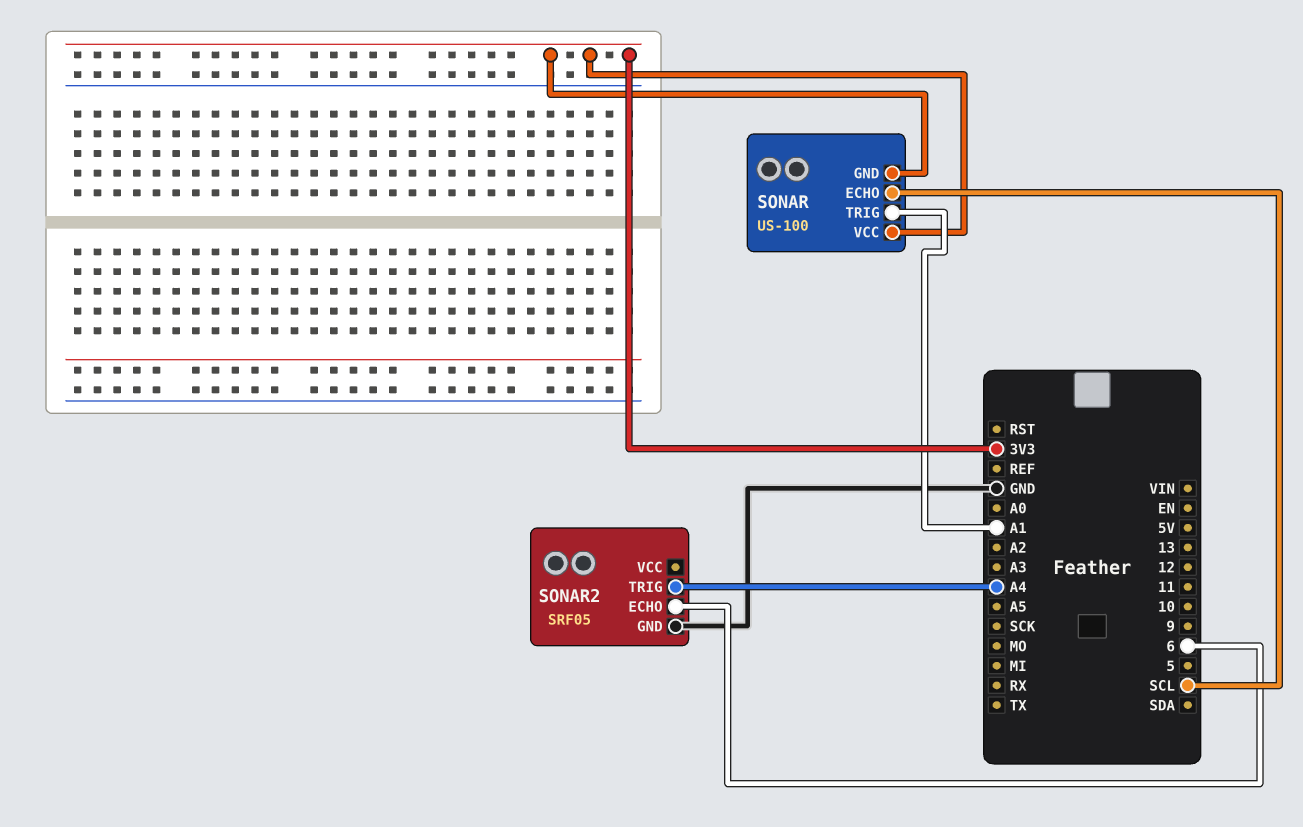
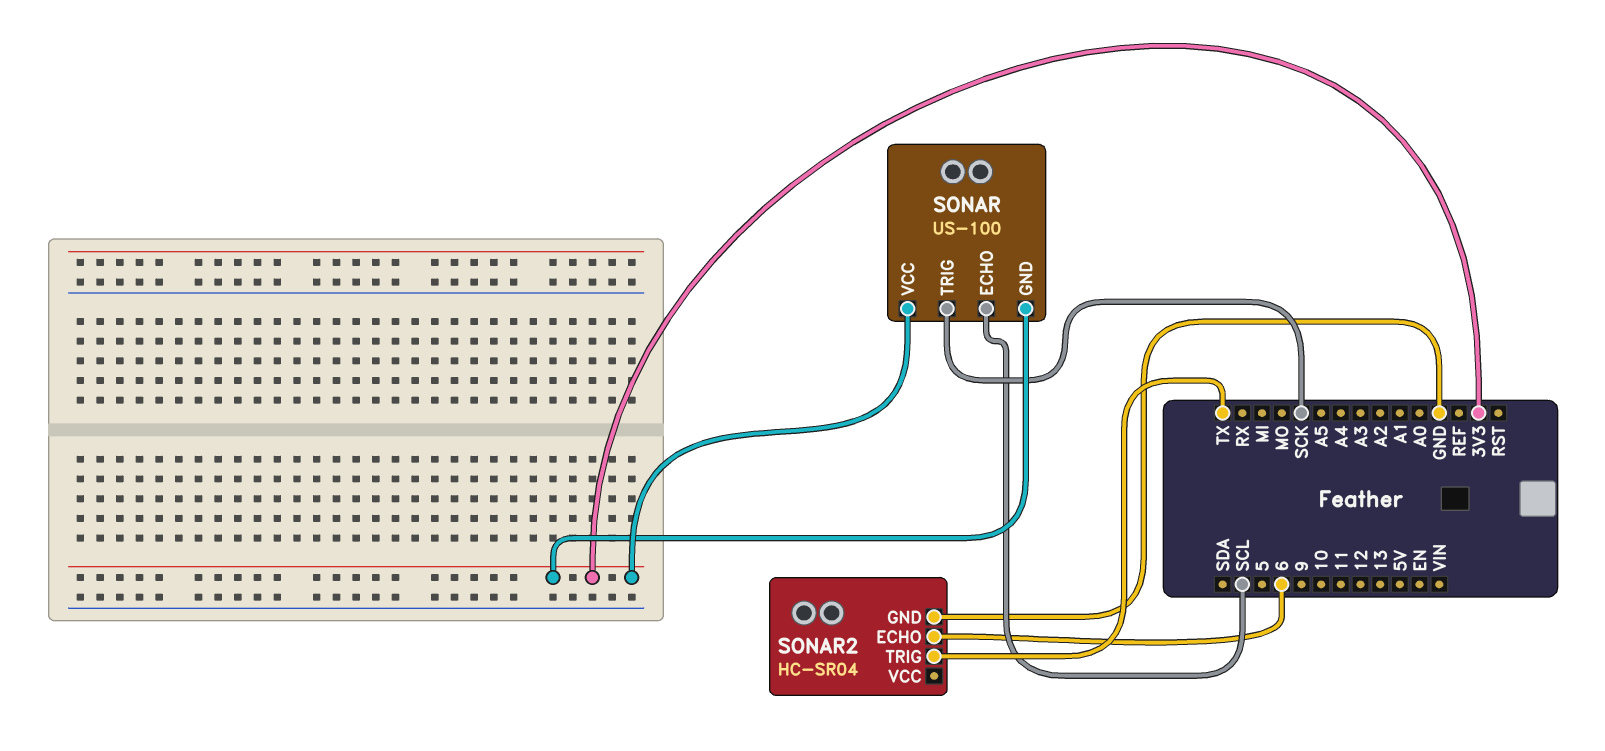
SONAR pin TRIG: A1 -> SCK
SONAR2: SRF05 -> HC-SR04
SONAR2 pin TRIG: A4 -> TX

